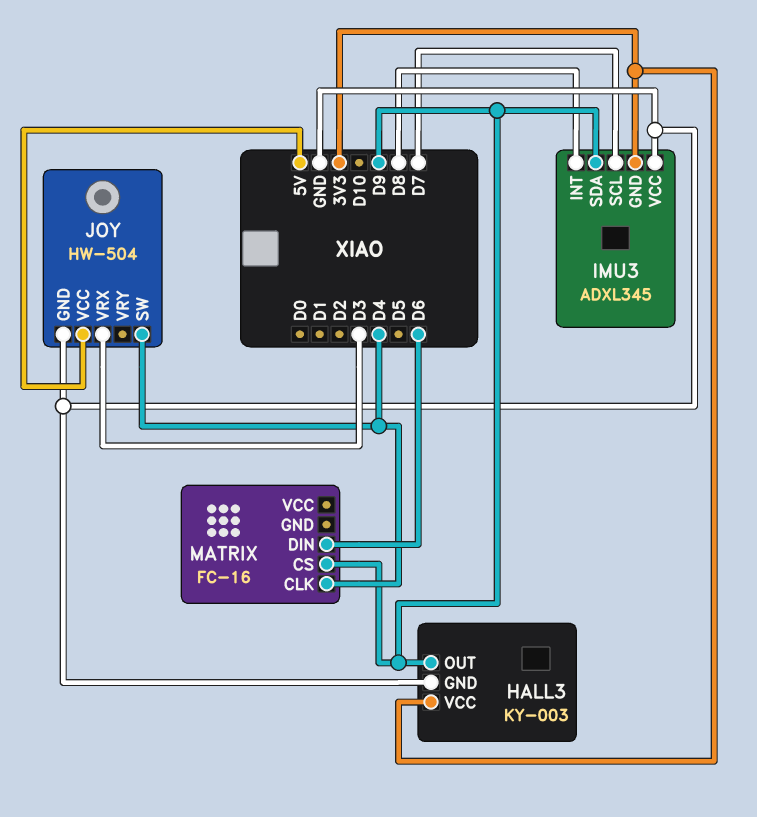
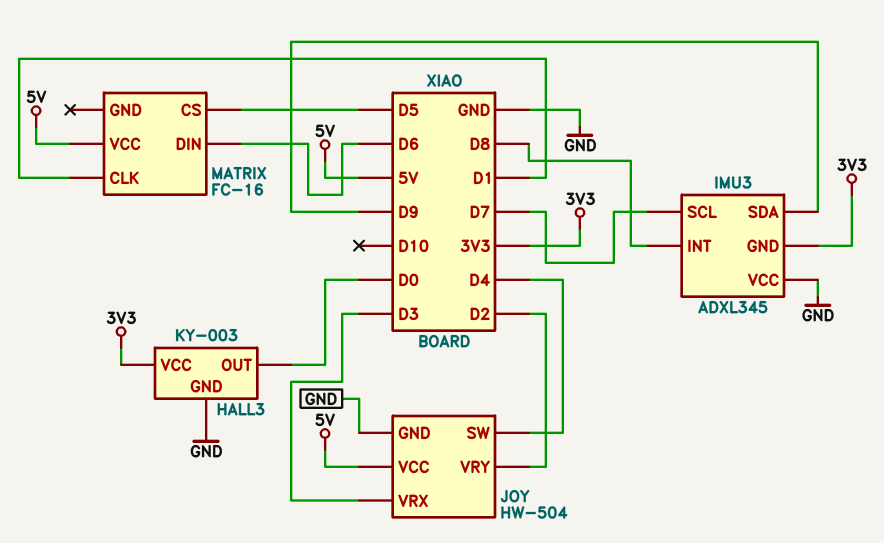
HALL3 pin OUT: D9 -> D0
JOY pin VRY: none -> D2
MATRIX pin CLK: D4 -> D1
MATRIX pin CS: D9 -> D5
MATRIX pin VCC: none -> 5V

